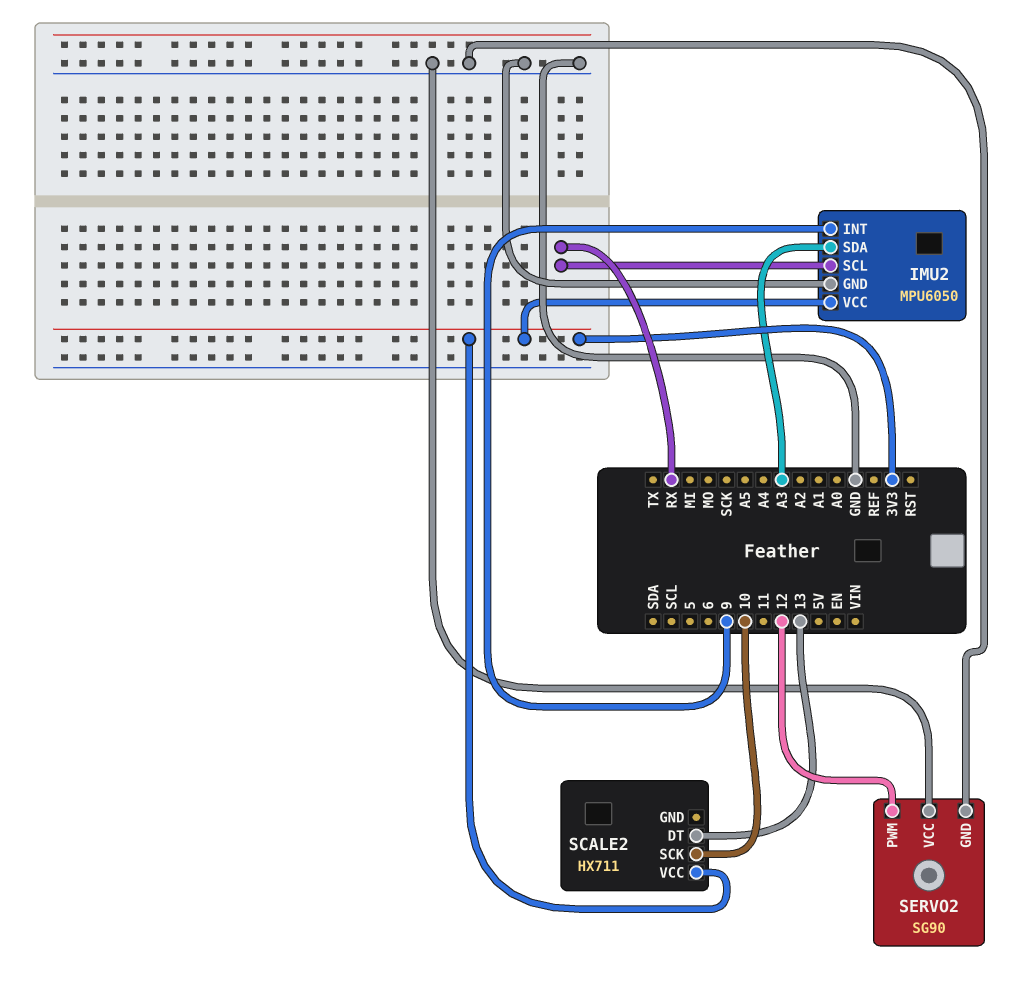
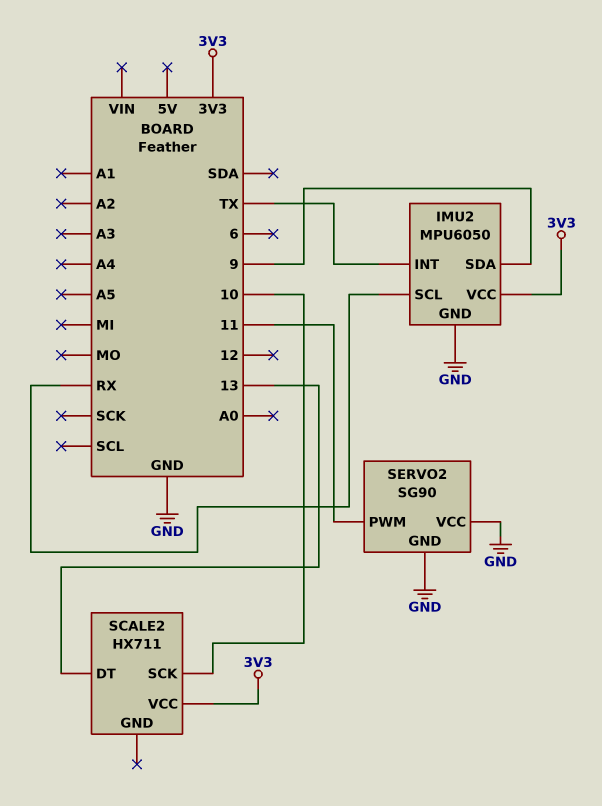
IMU2 pin INT: 9 -> TX
IMU2 pin SDA: A3 -> 9
SERVO2 pin PWM: 12 -> 11

